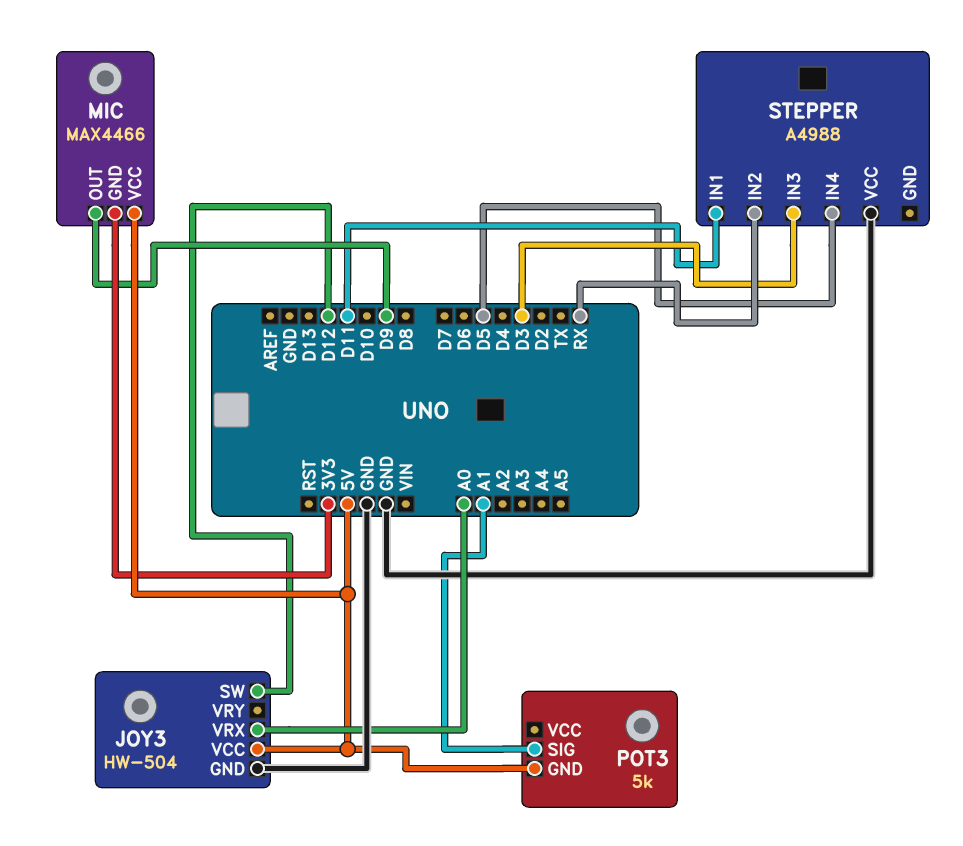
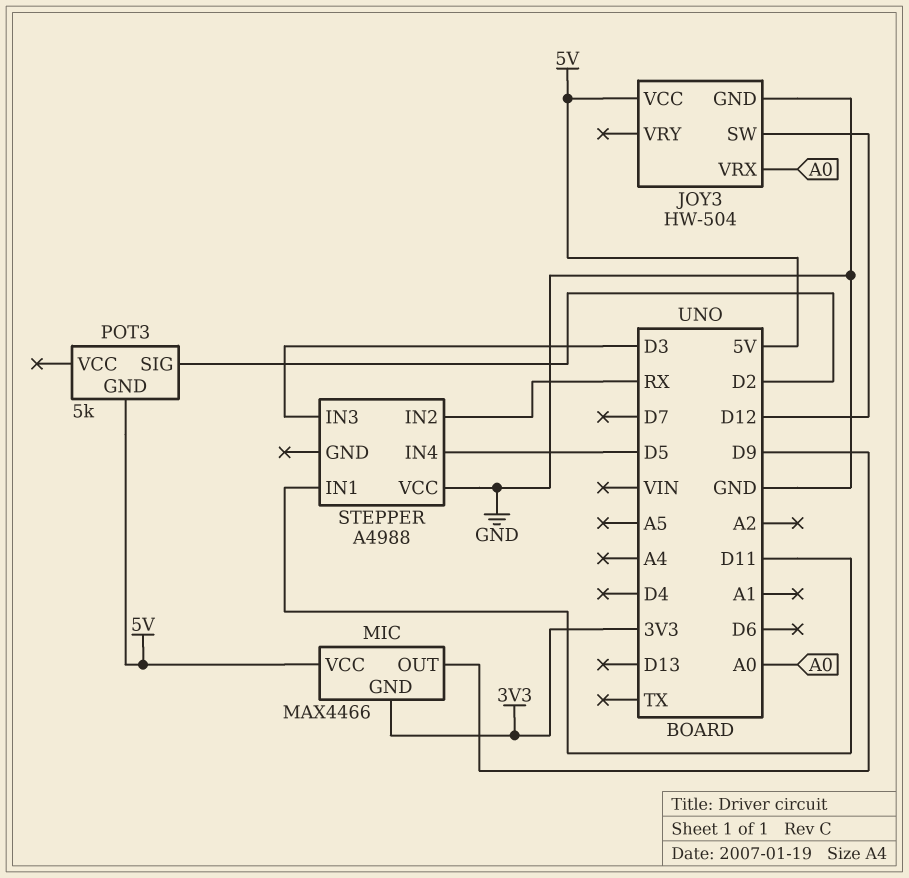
POT3 pin SIG: A1 -> D2

